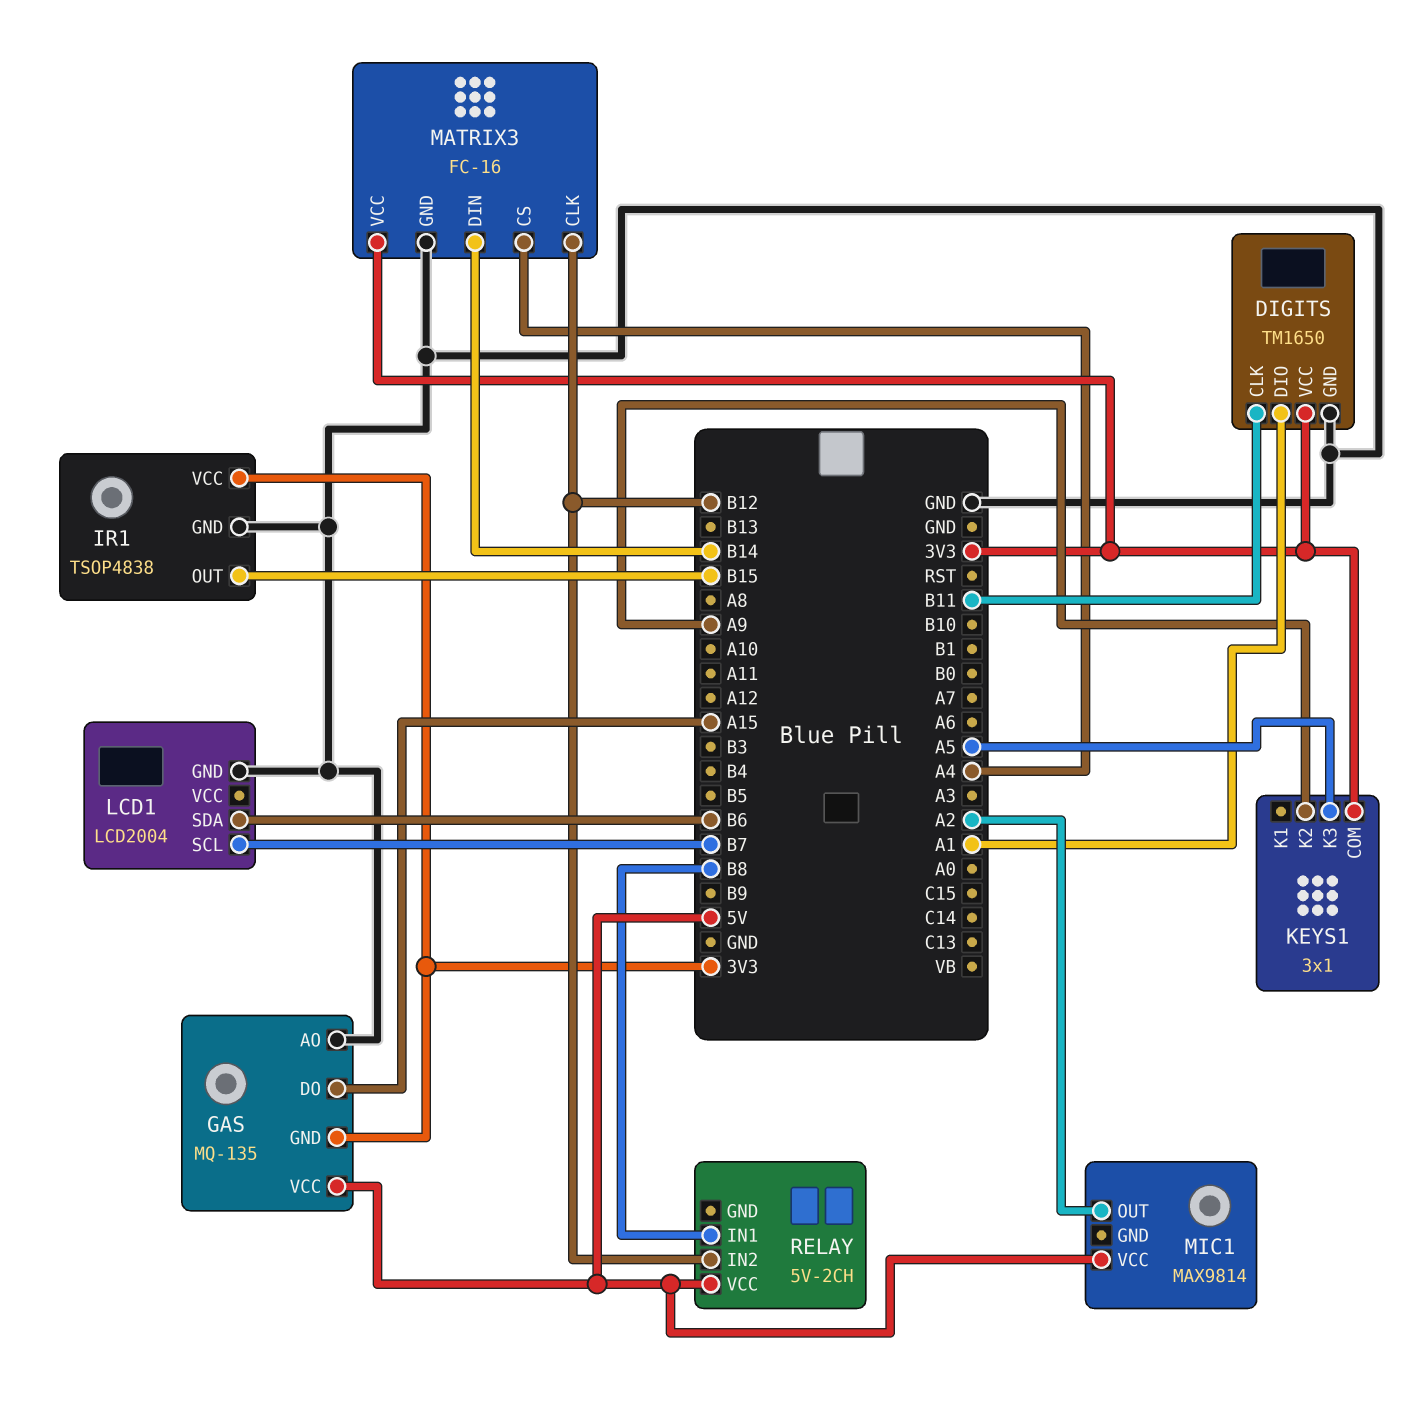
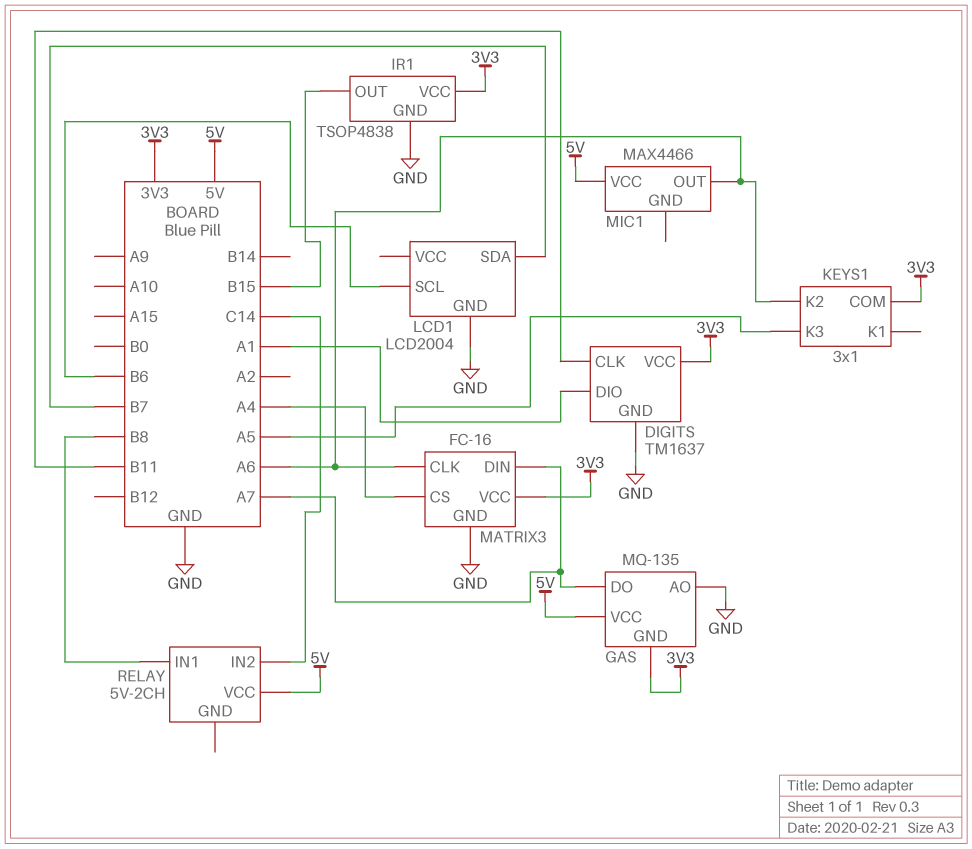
DIGITS: TM1650 -> TM1637
GAS pin DO: A15 -> A7
KEYS1 pin K2: A9 -> A6
LCD1 pin SCL: B7 -> B6
LCD1 pin SDA: B6 -> B7
MATRIX3 pin CLK: B12 -> A6
MATRIX3 pin DIN: B14 -> A7
MIC1: MAX9814 -> MAX4466
MIC1 pin OUT: A2 -> A6
RELAY pin IN2: B12 -> C14

